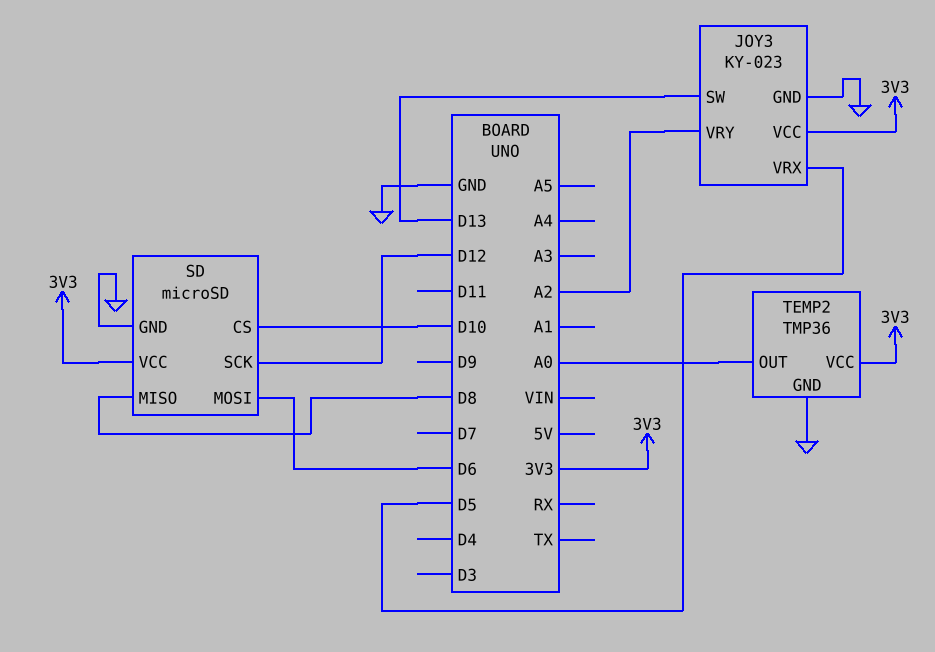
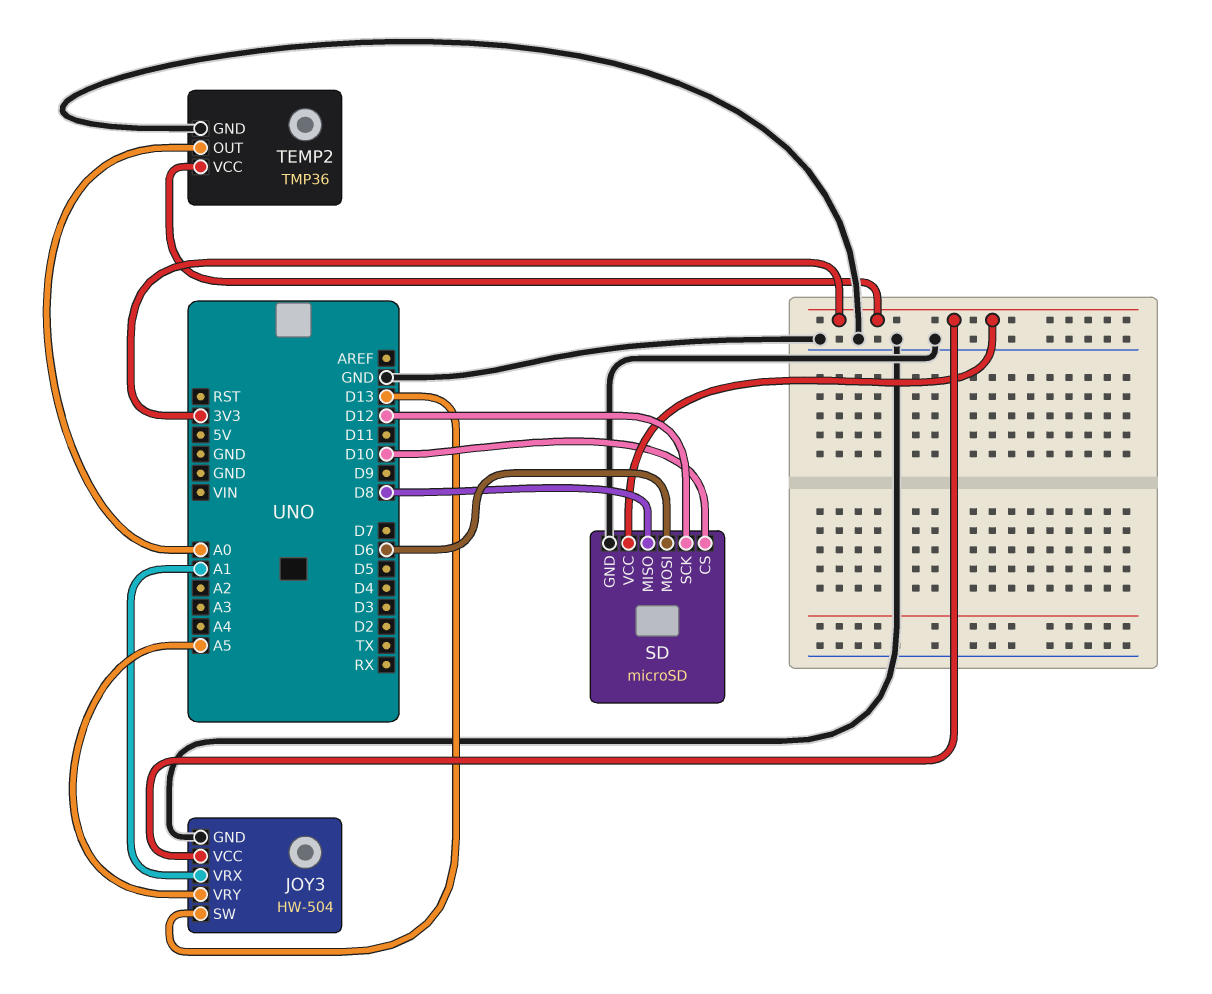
JOY3: KY-023 -> HW-504
JOY3 pin VRX: D5 -> A1
JOY3 pin VRY: A2 -> A5

